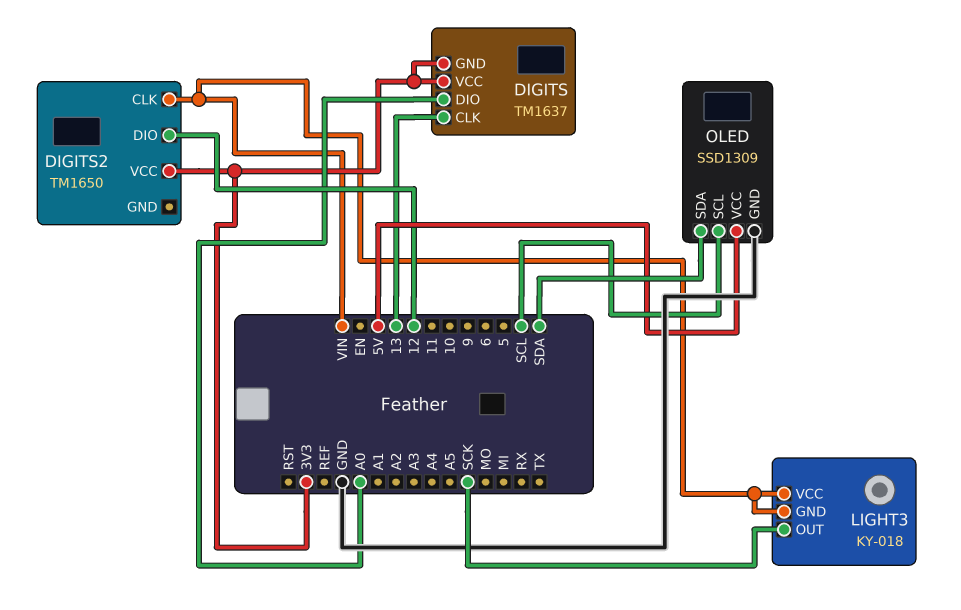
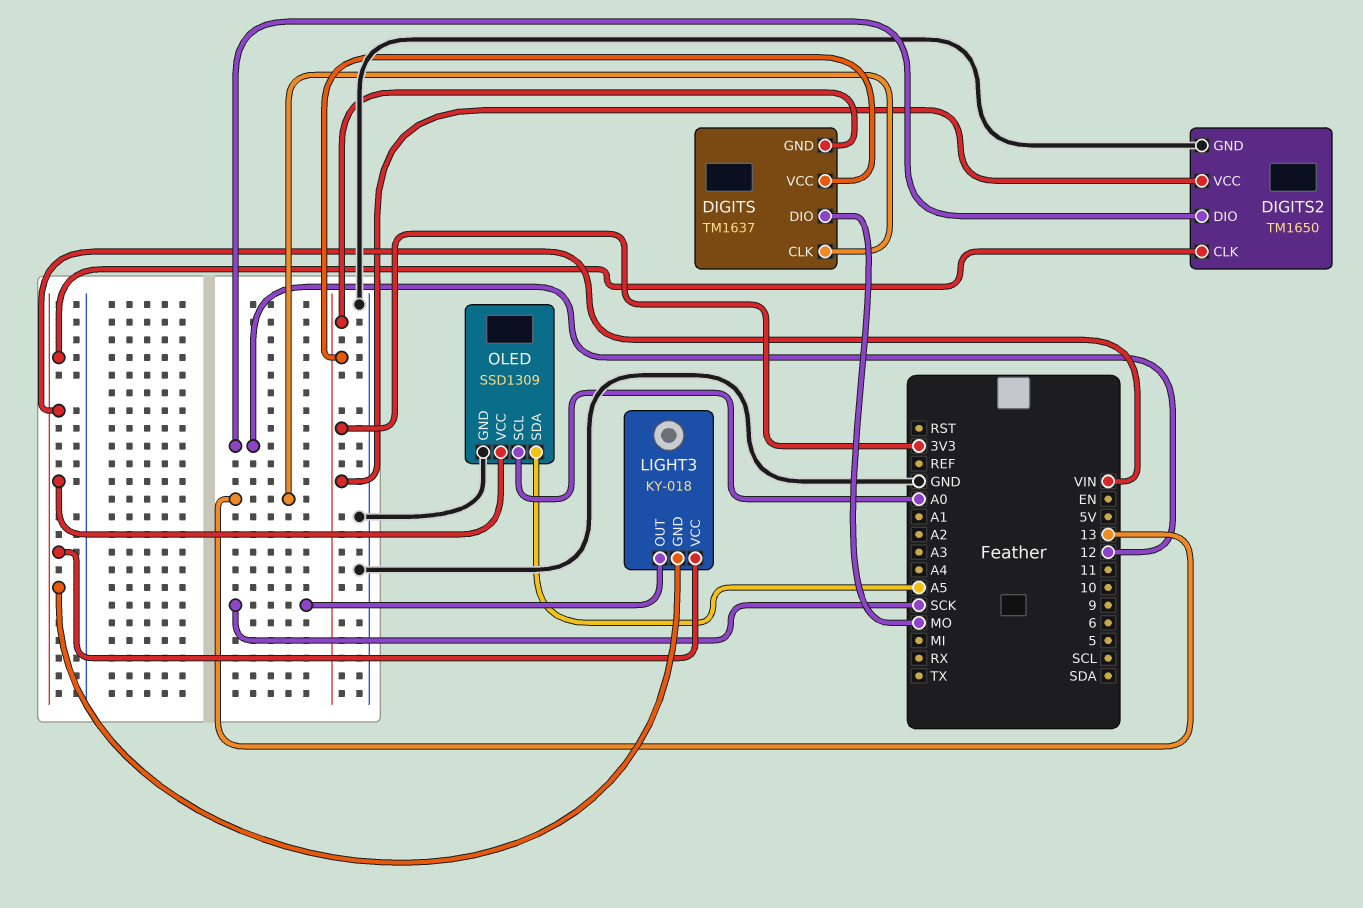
DIGITS pin DIO: A0 -> MO
DIGITS2 pin GND: none -> GND
OLED pin SCL: SCL -> A0
OLED pin SDA: SDA -> A5
OLED pin VCC: 5V -> VIN

